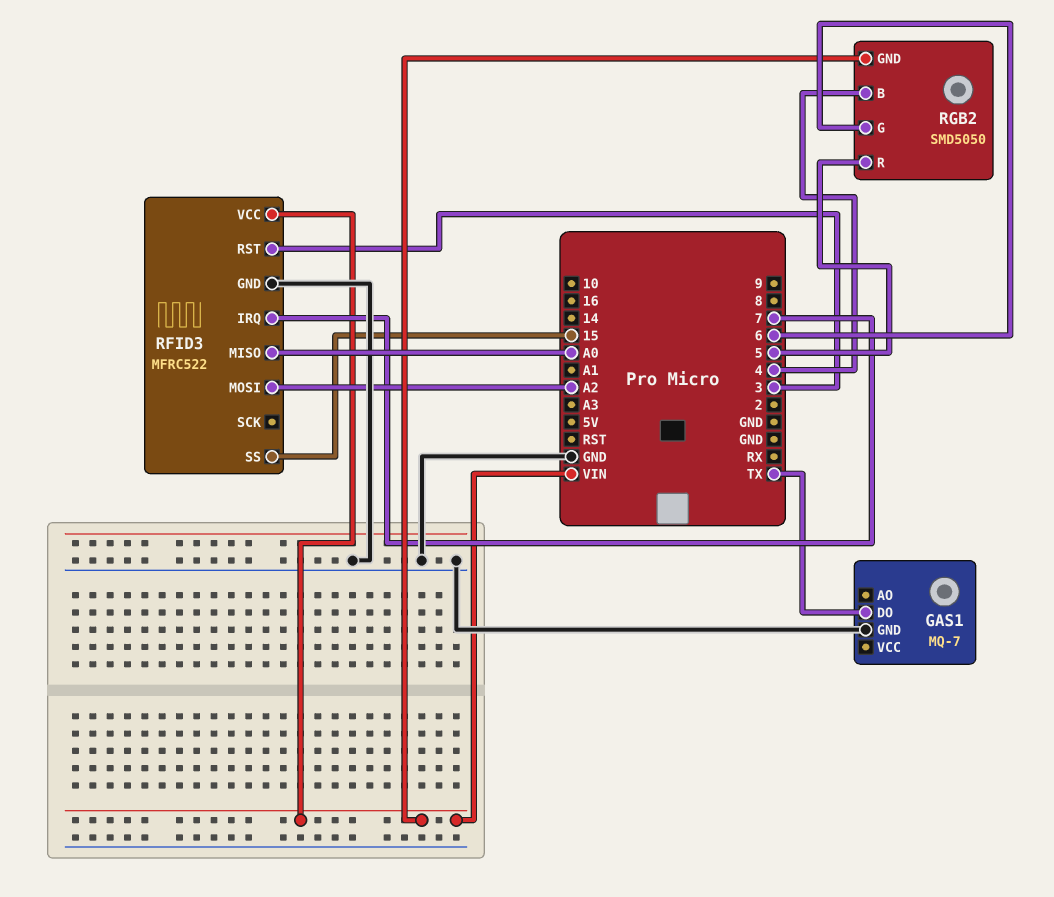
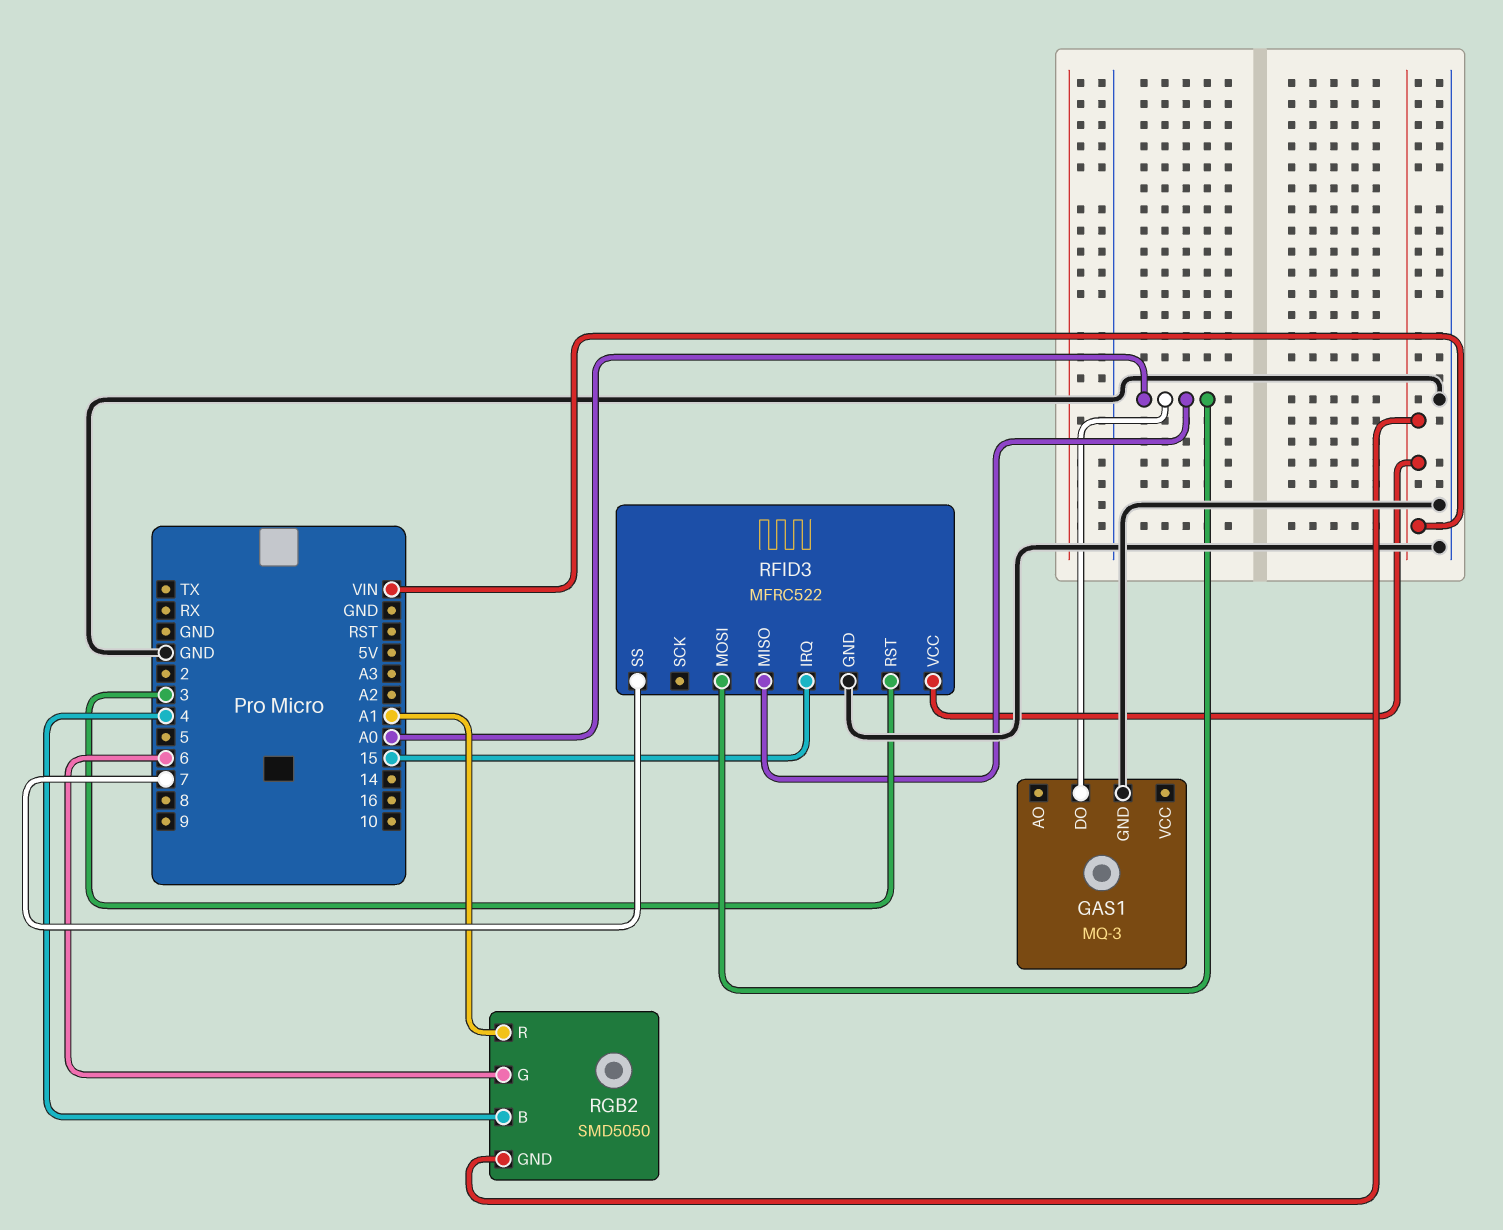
GAS1: MQ-7 -> MQ-3
GAS1 pin DO: TX -> A0
RFID3 pin IRQ: 7 -> 15
RFID3 pin MOSI: A2 -> A0
RFID3 pin SS: 15 -> 7
RGB2 pin R: 5 -> A1

